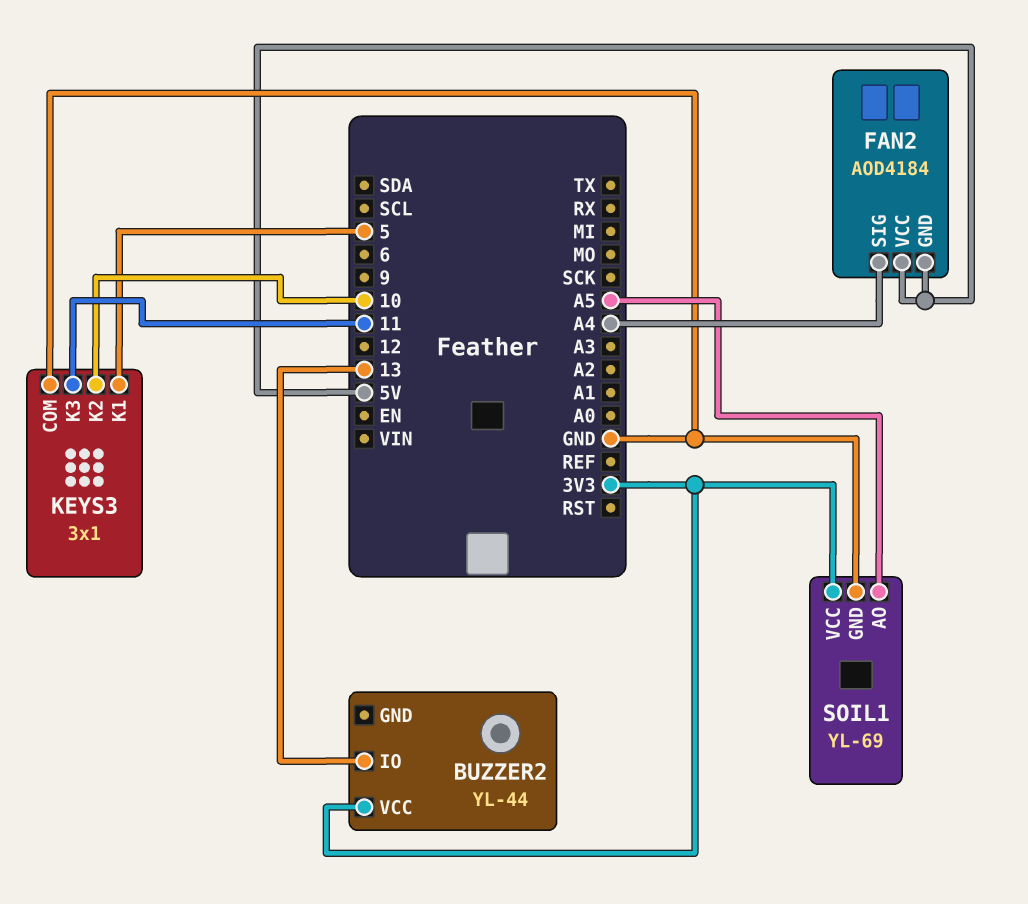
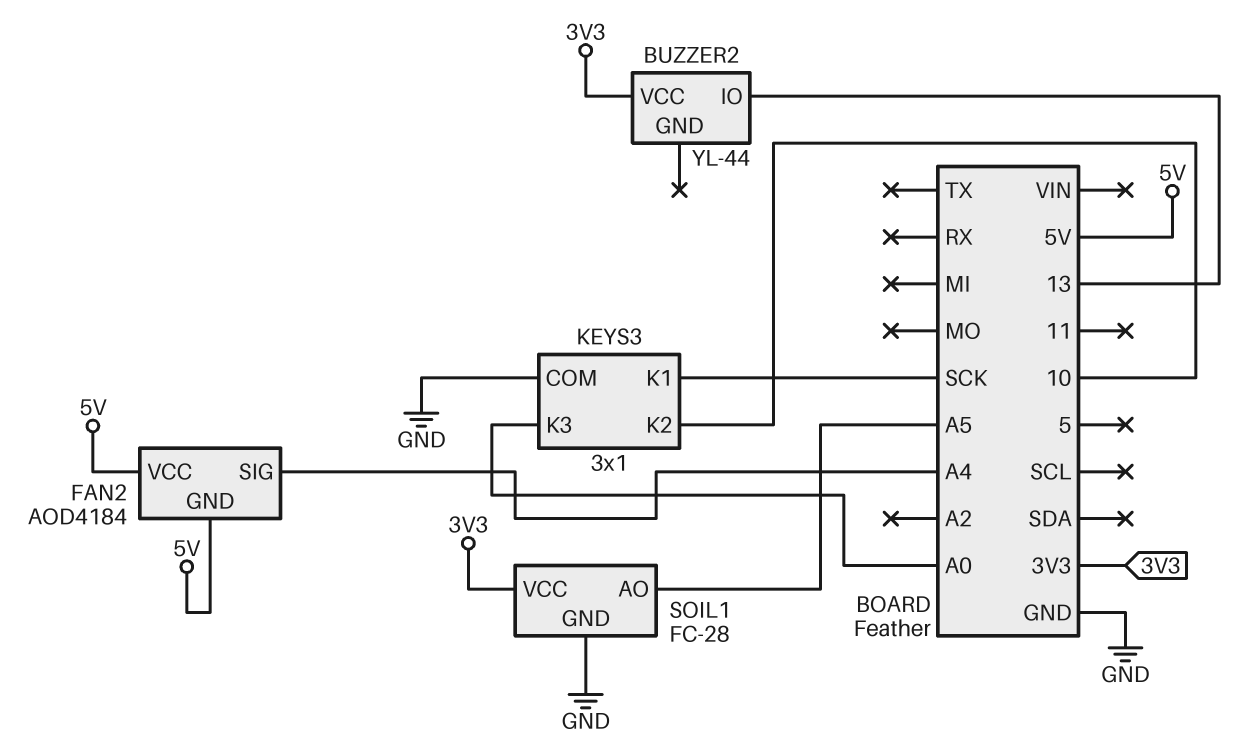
KEYS3 pin K1: 5 -> SCK
KEYS3 pin K3: 11 -> A0
SOIL1: YL-69 -> FC-28

